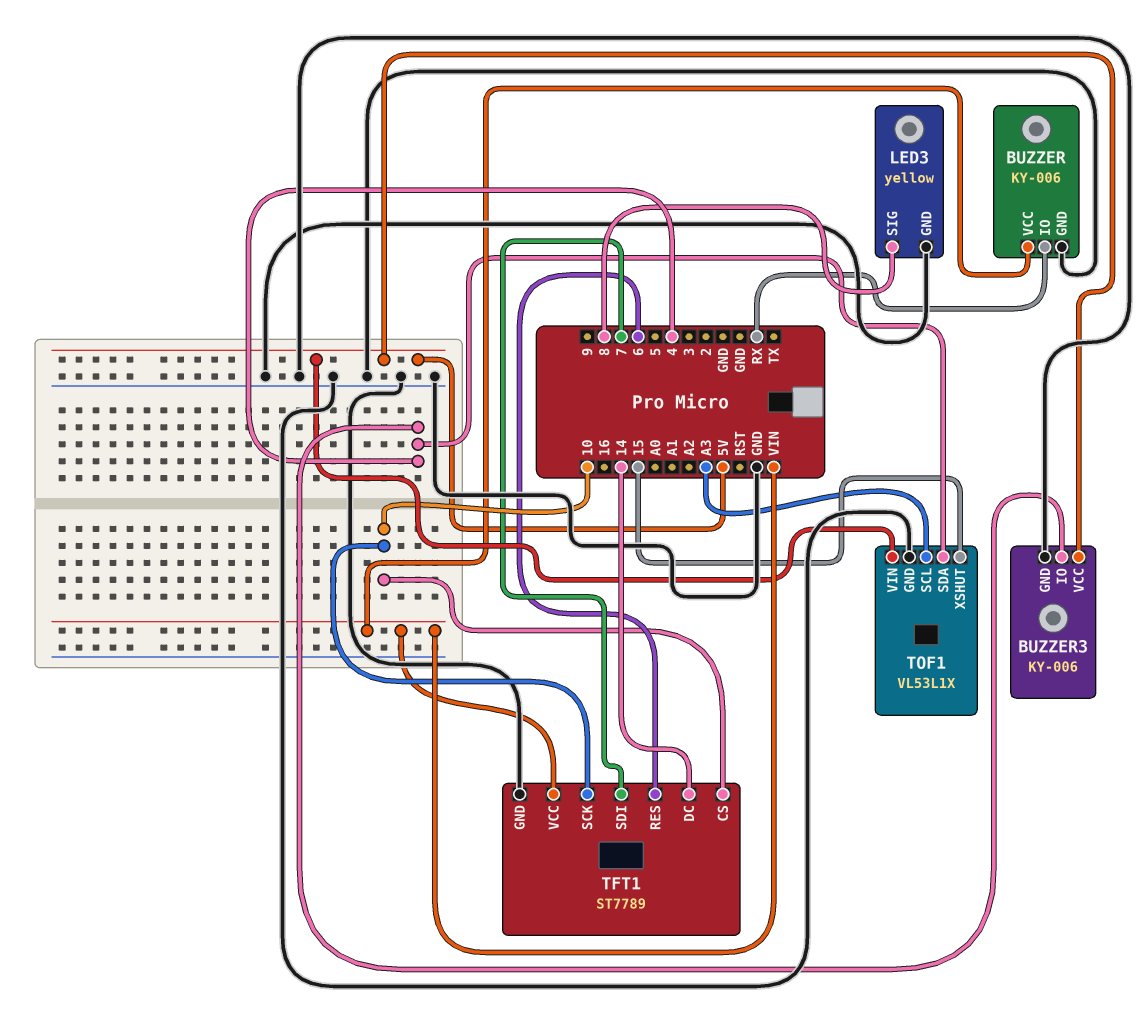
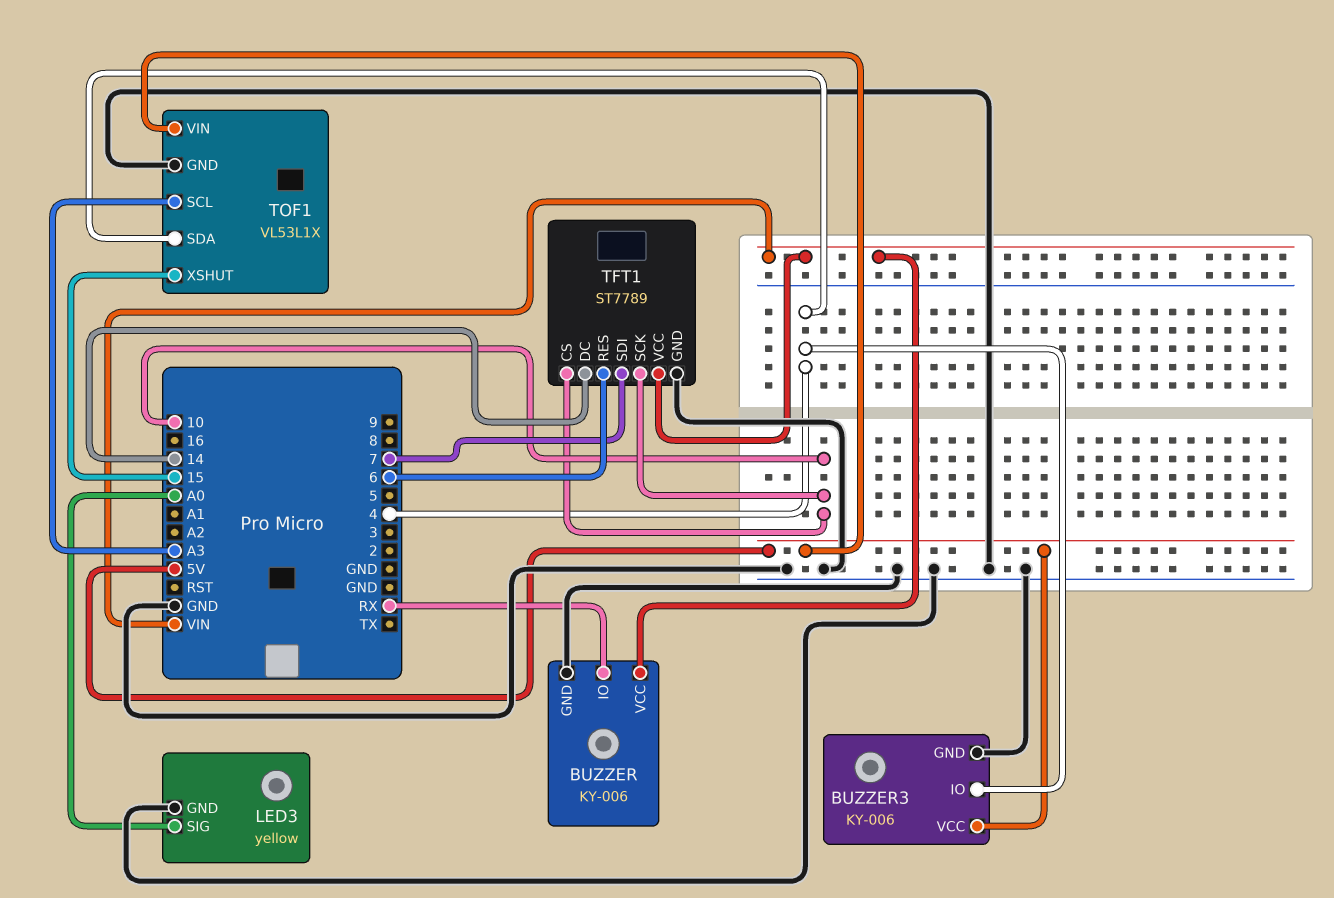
LED3 pin SIG: 8 -> A0

